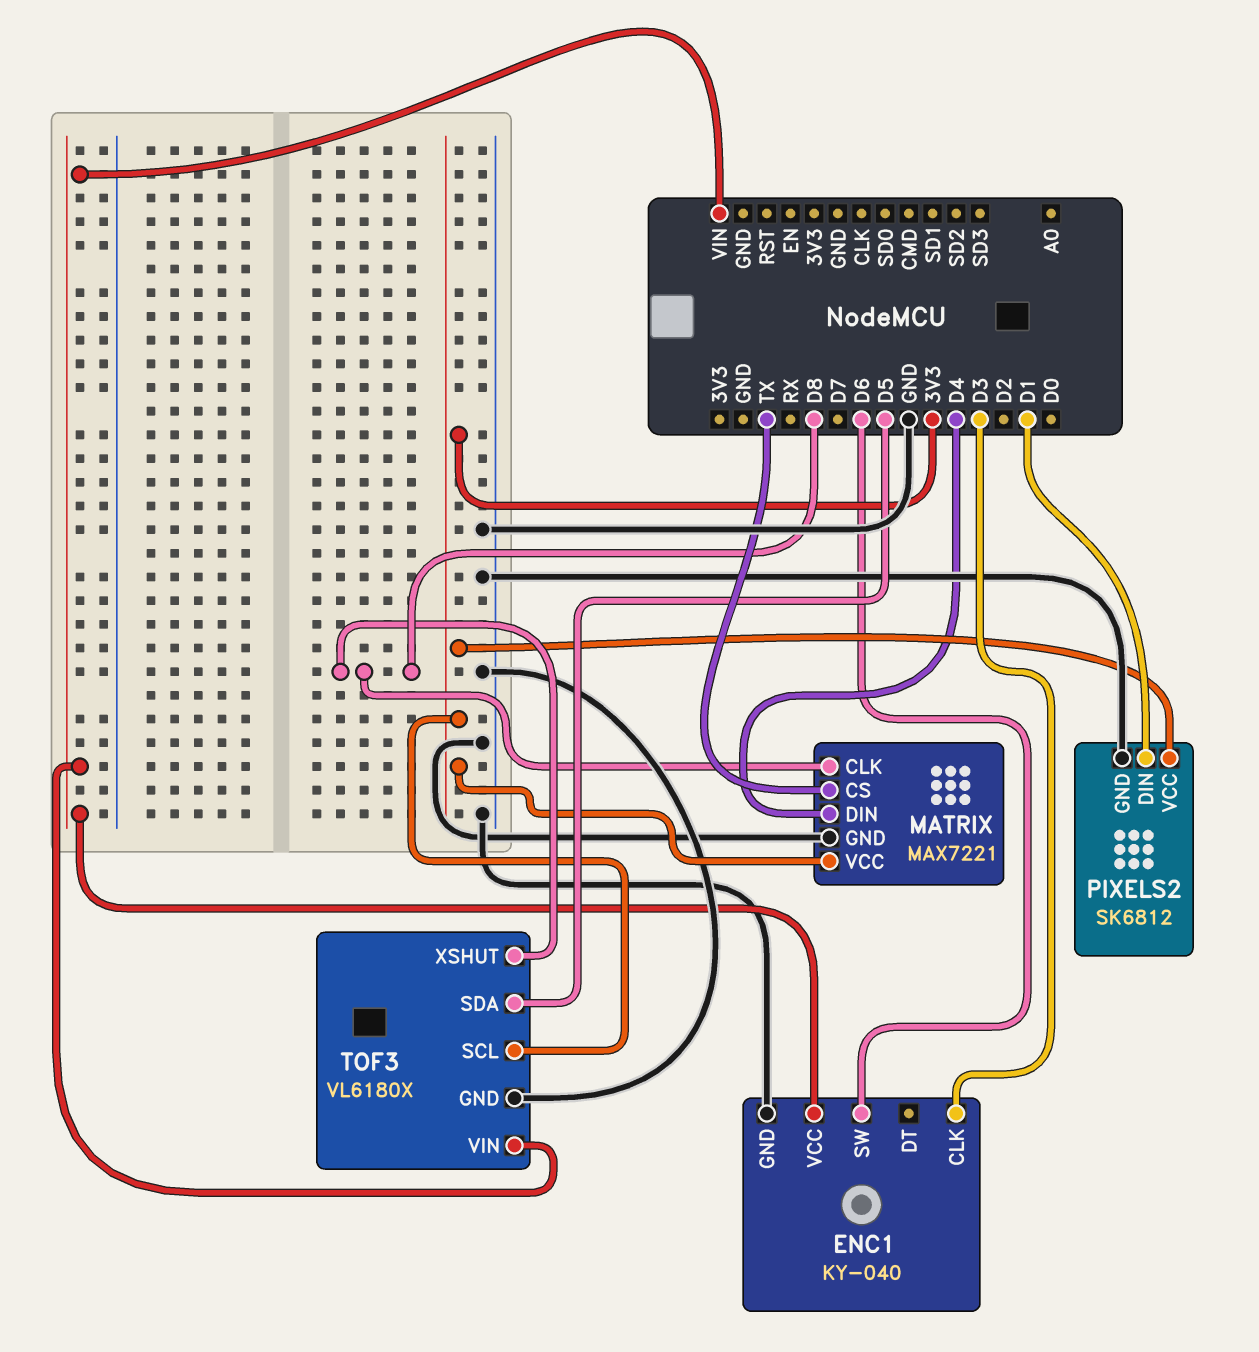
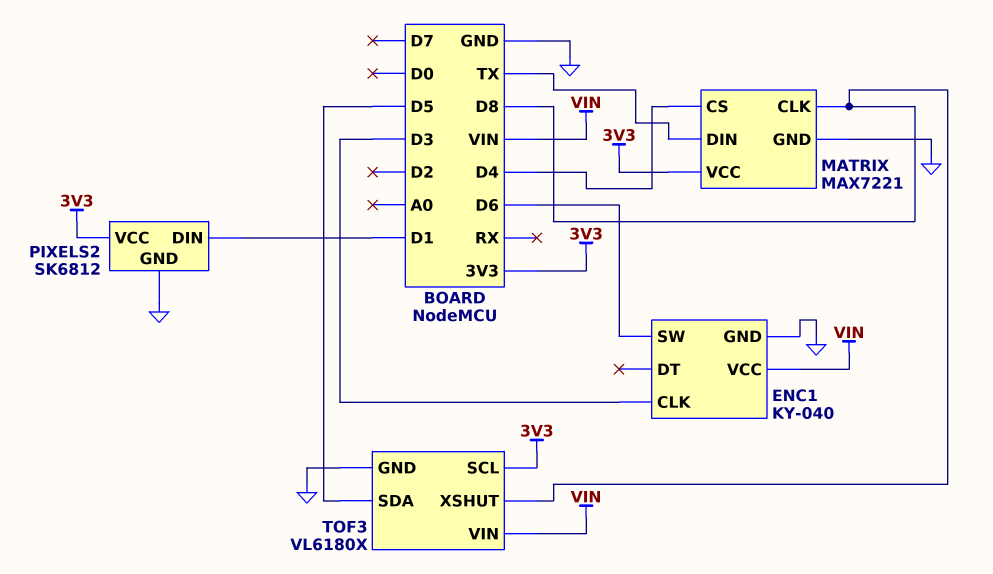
MATRIX pin CS: TX -> D4
MATRIX pin DIN: D4 -> TX

